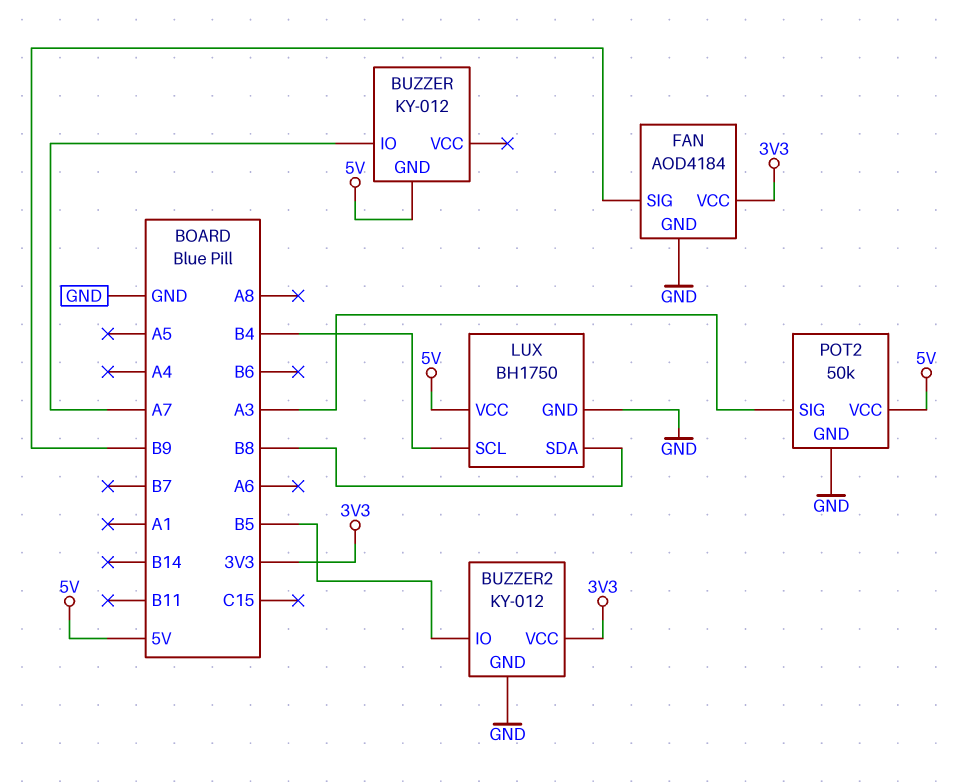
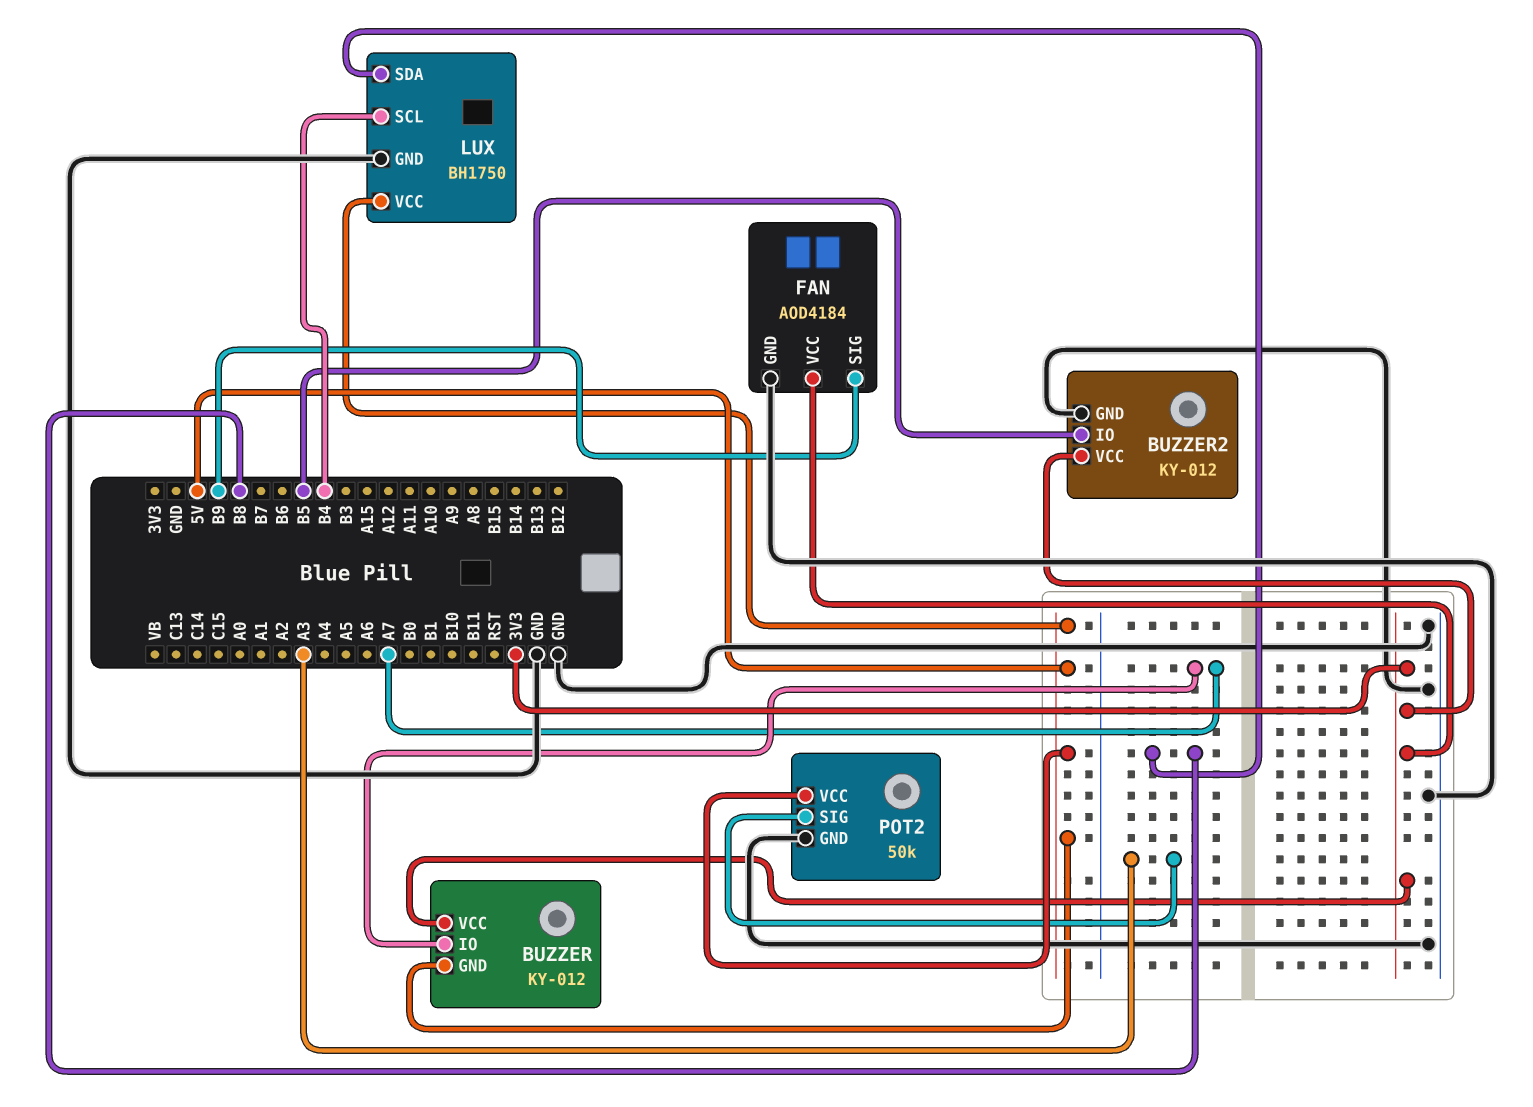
BUZZER pin VCC: none -> 3V3

